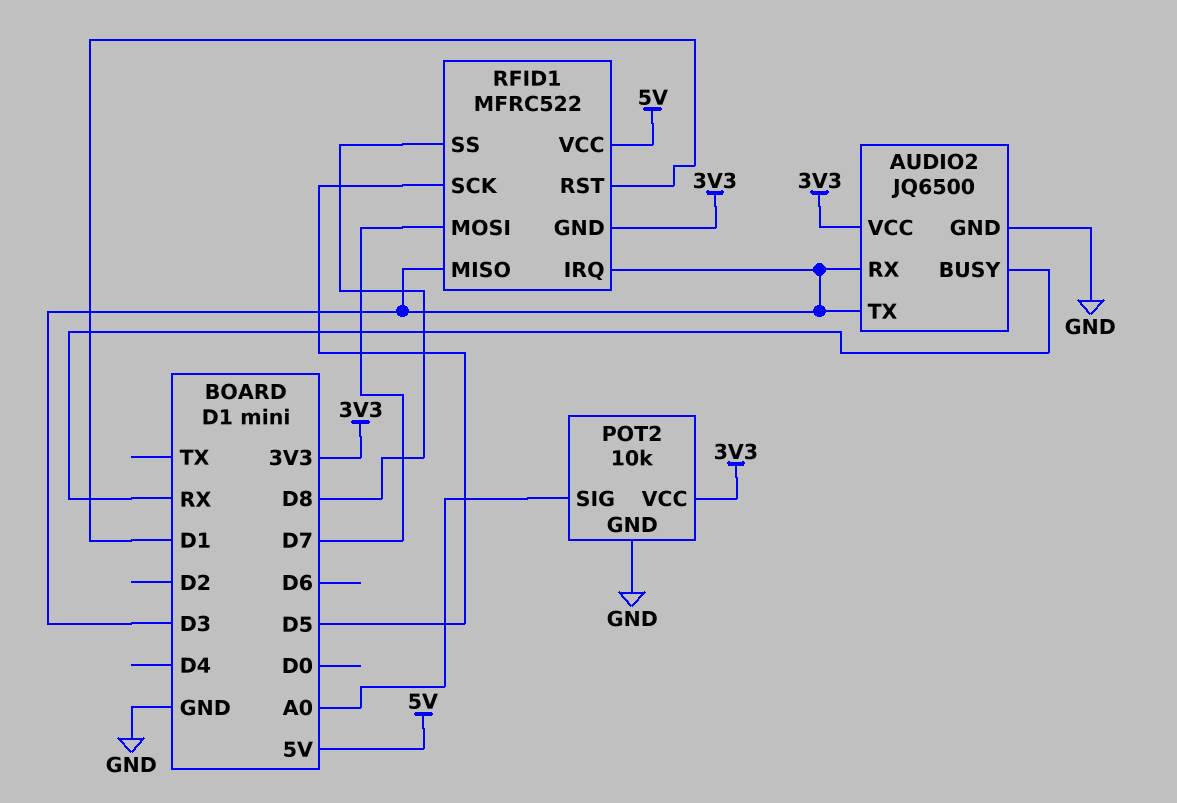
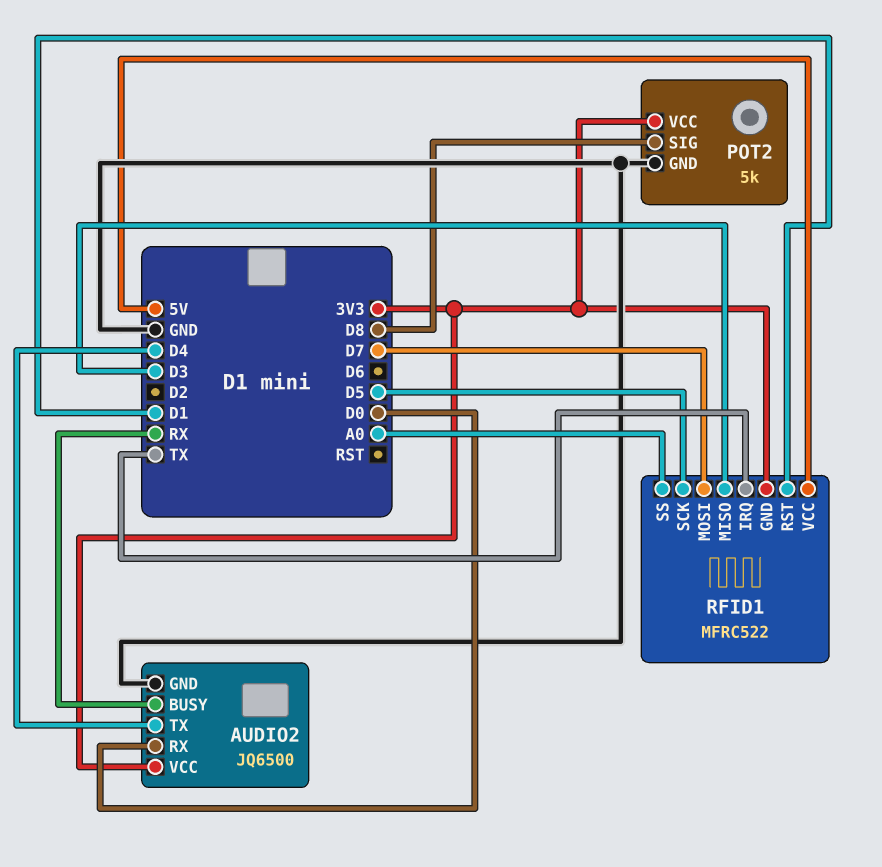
AUDIO2 pin RX: D3 -> D0
AUDIO2 pin TX: D3 -> D4
POT2: 10k -> 5k
POT2 pin SIG: A0 -> D8
RFID1 pin IRQ: D3 -> TX
RFID1 pin SS: D8 -> A0

